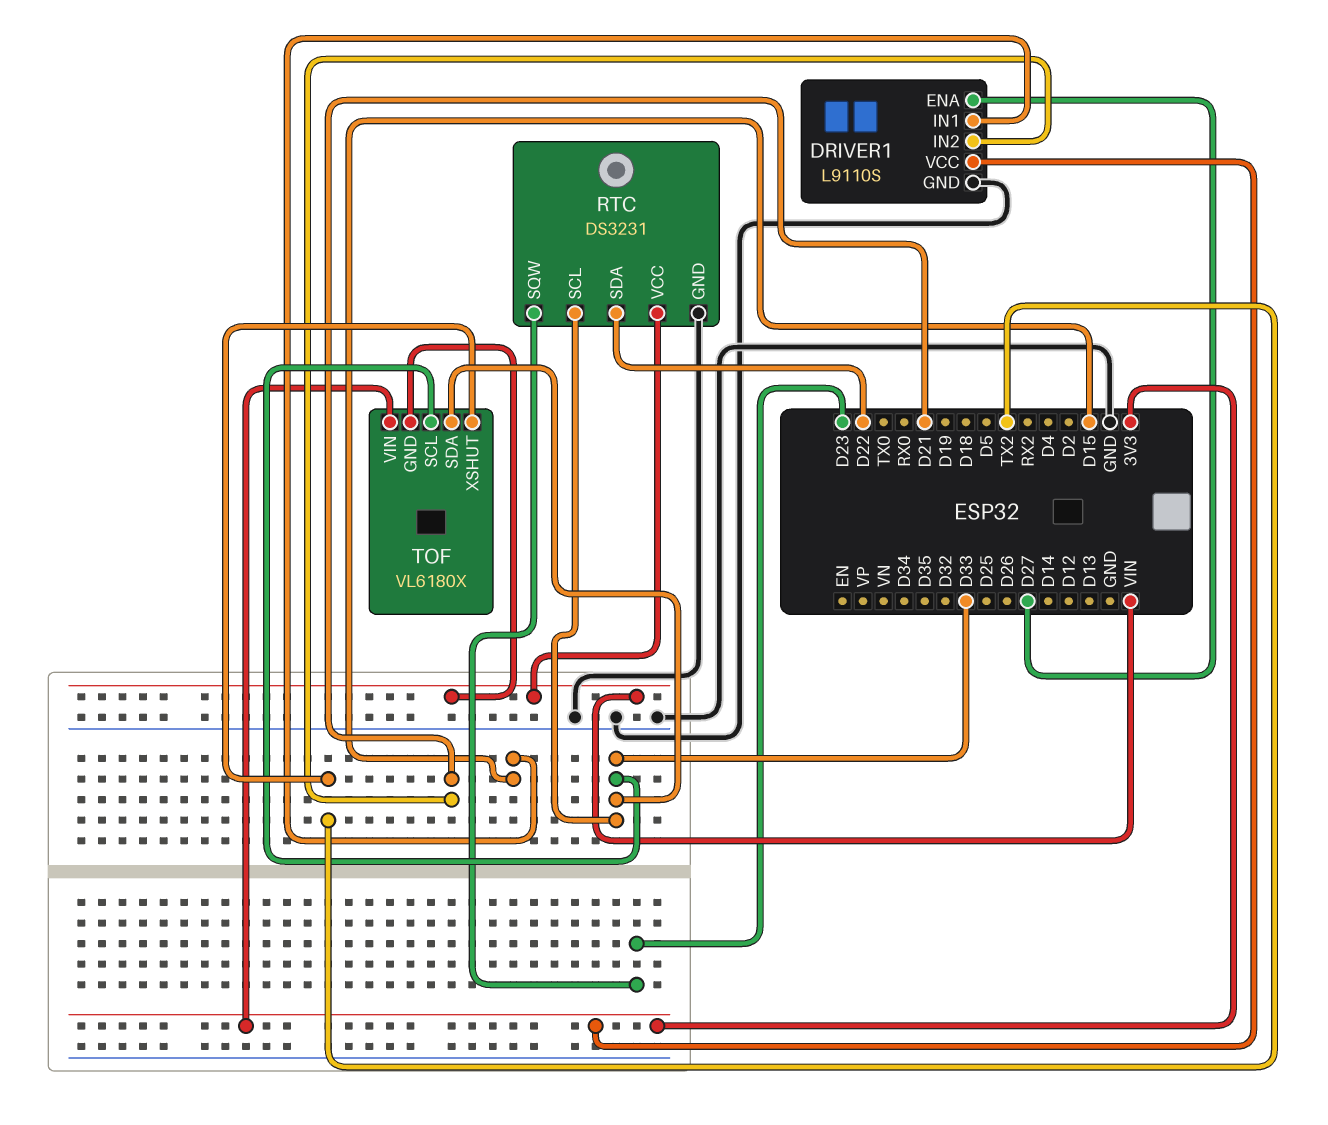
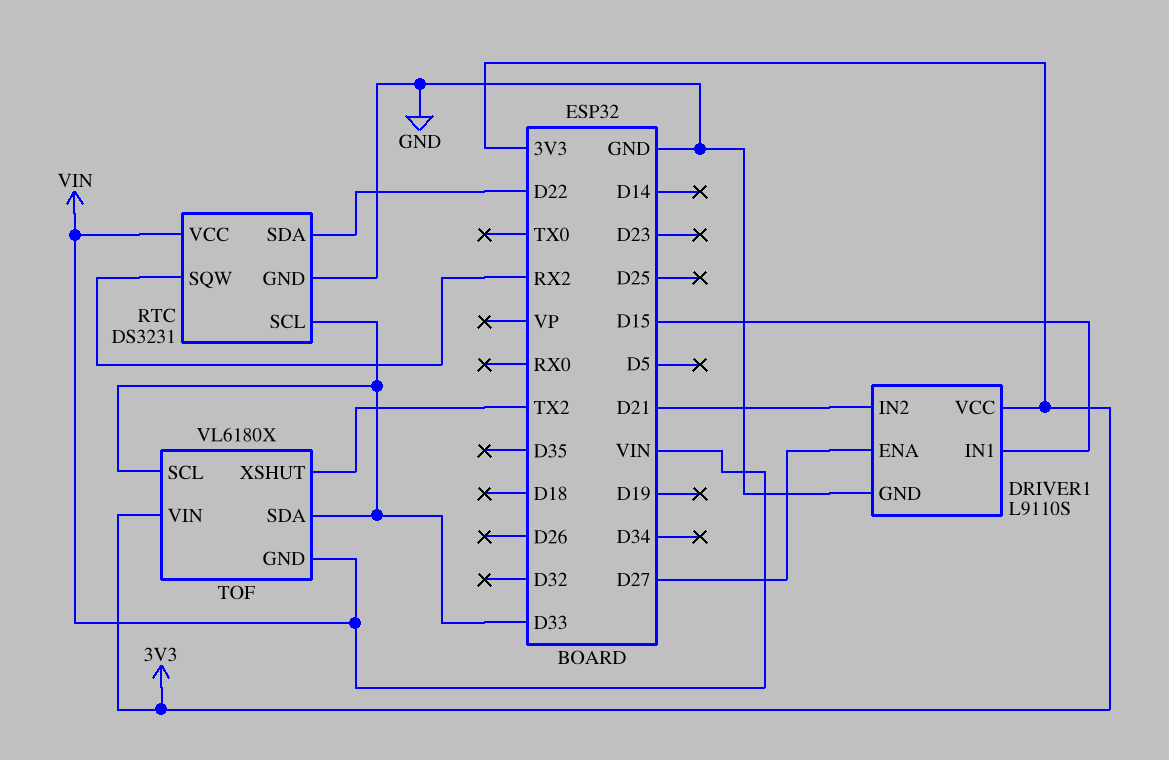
RTC pin SQW: D23 -> RX2

